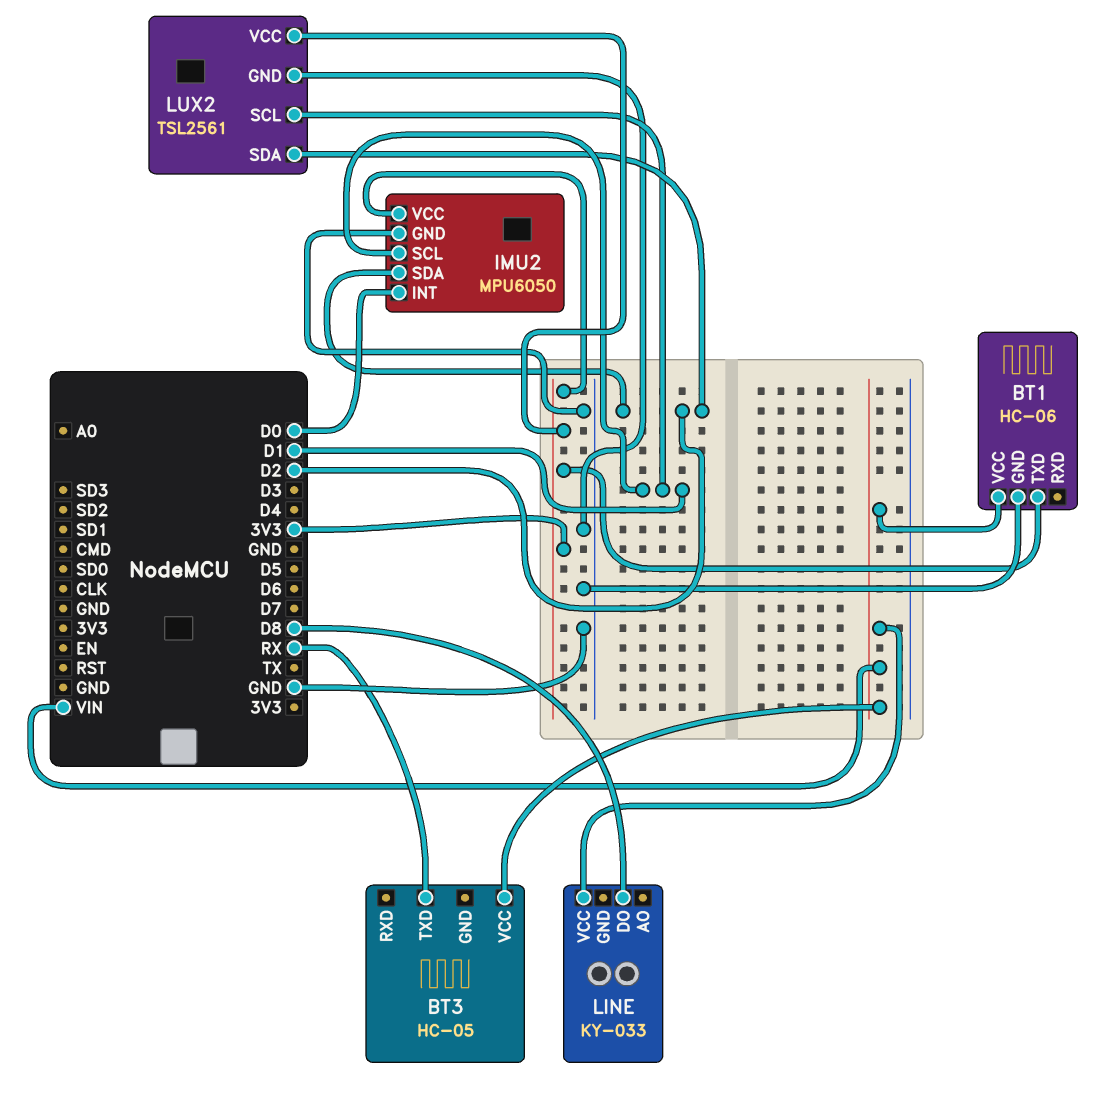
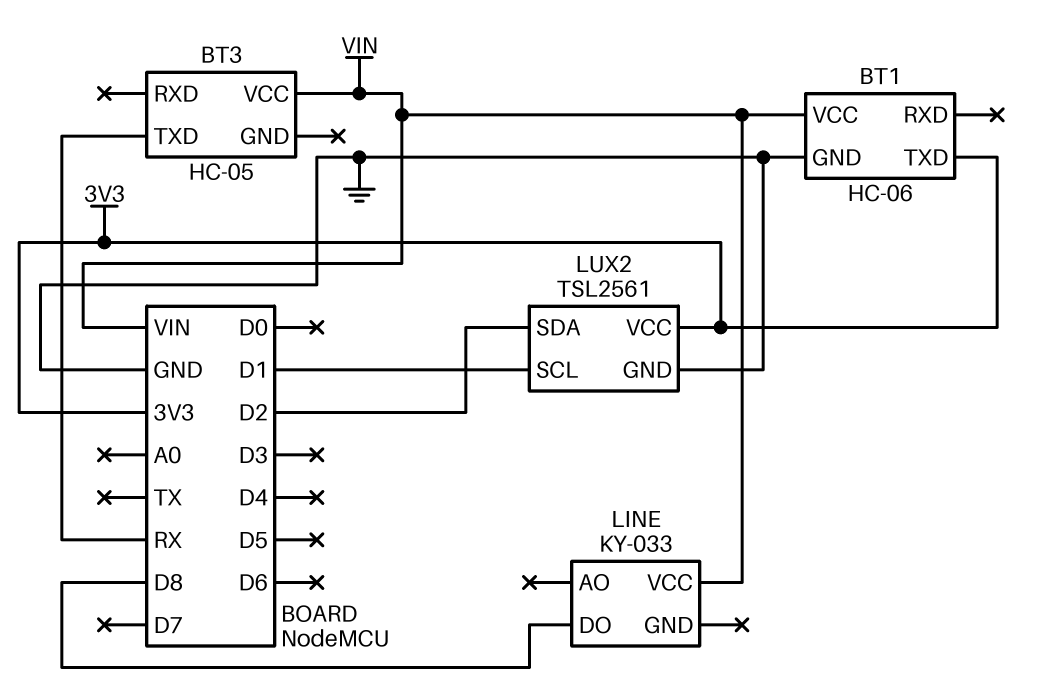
IMU2: MPU6050 -> none
IMU2 pin GND: GND -> none
IMU2 pin INT: D0 -> none
IMU2 pin SCL: D1 -> none
IMU2 pin SDA: D2 -> none
IMU2 pin VCC: 3V3 -> none

